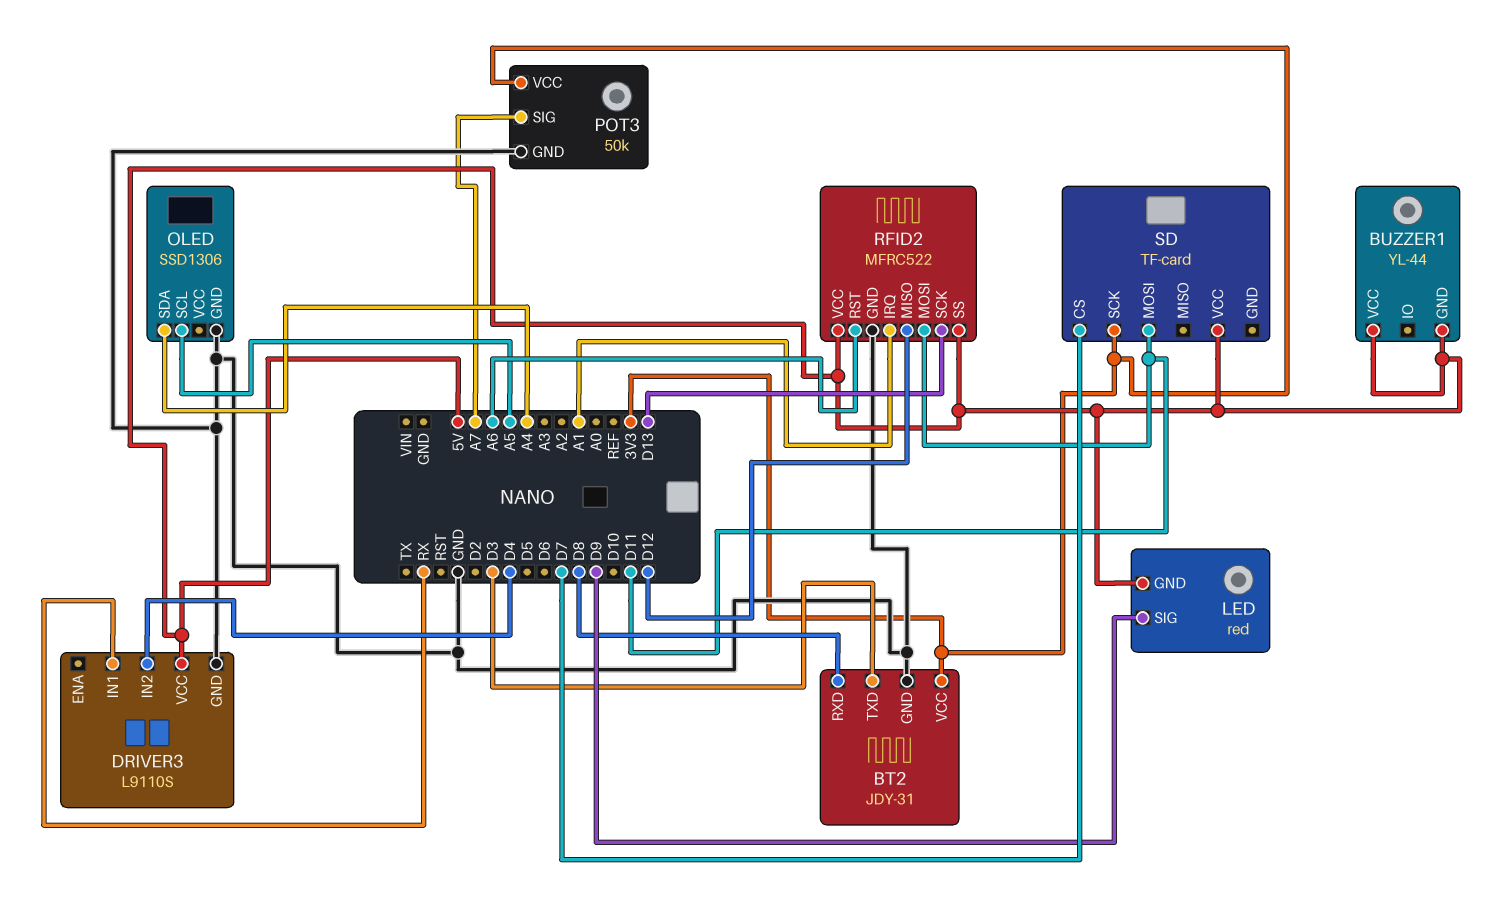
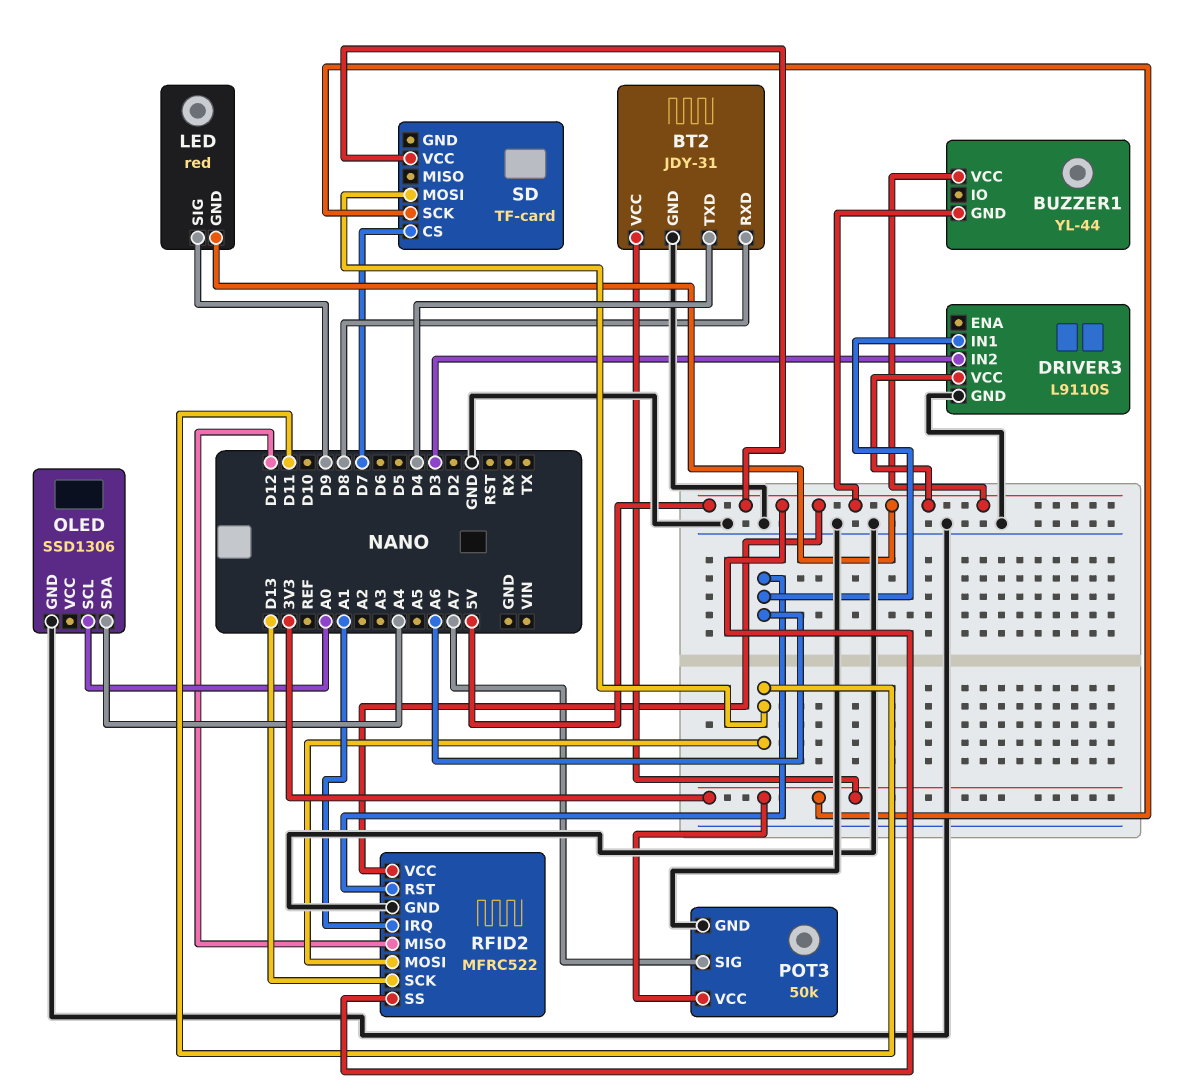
BT2 pin TXD: D3 -> D4
DRIVER3 pin IN1: RX -> A6
DRIVER3 pin IN2: D4 -> D3
OLED pin SCL: A5 -> A0

